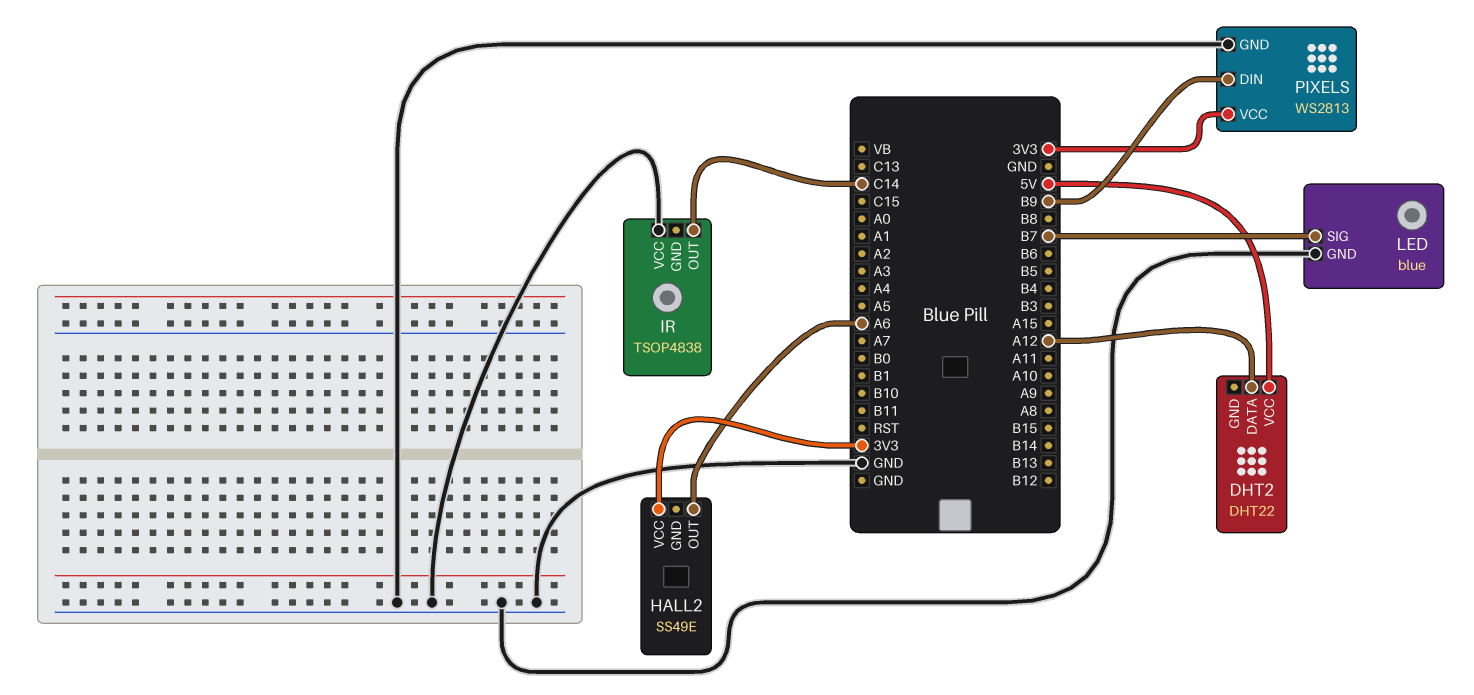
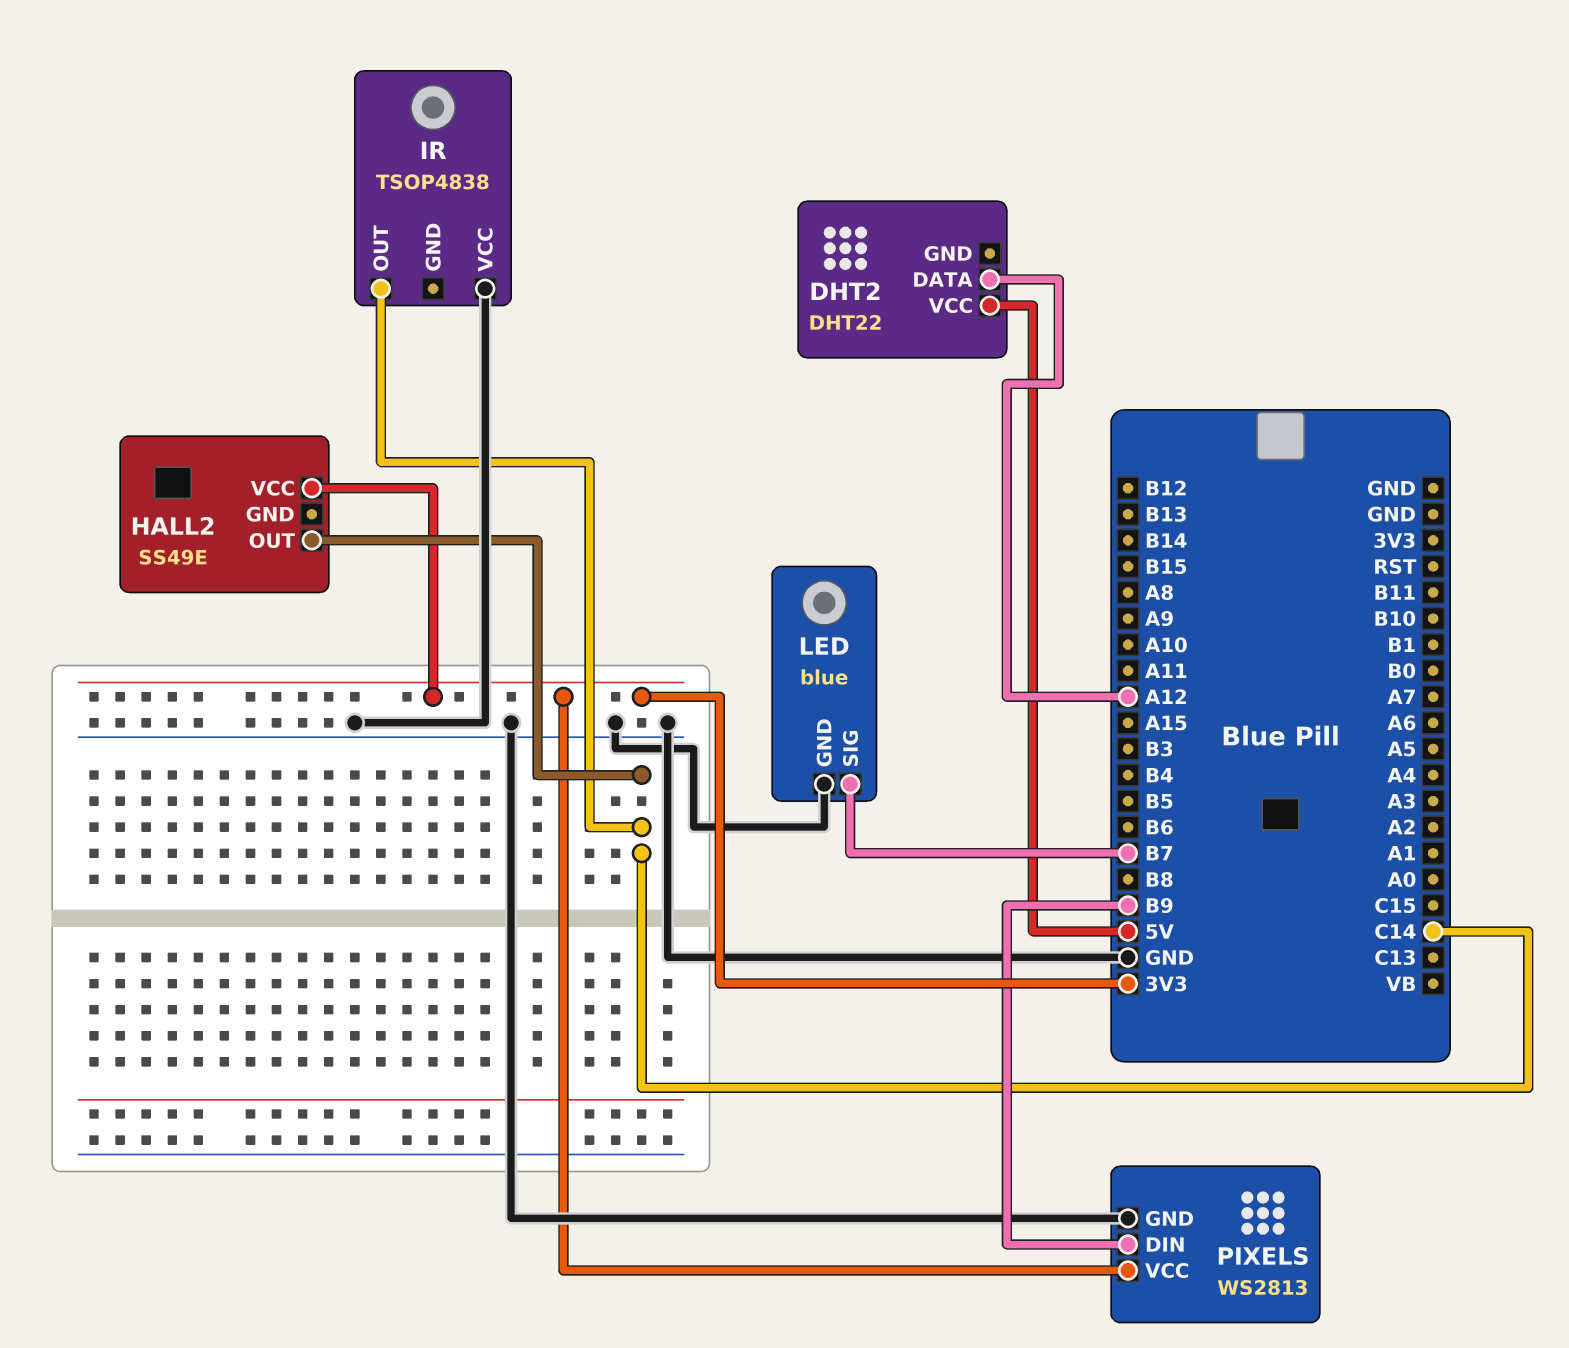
HALL2 pin OUT: A6 -> C14

